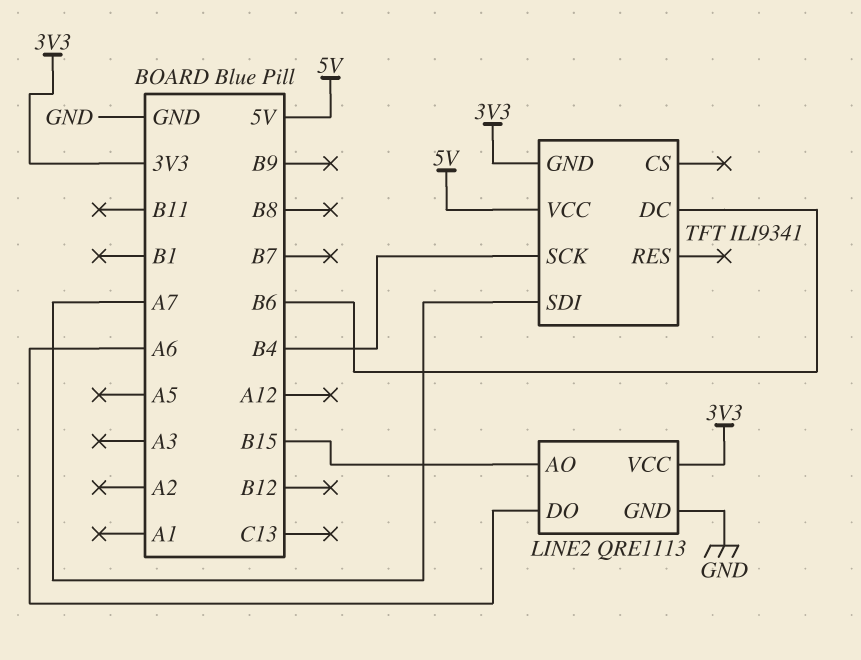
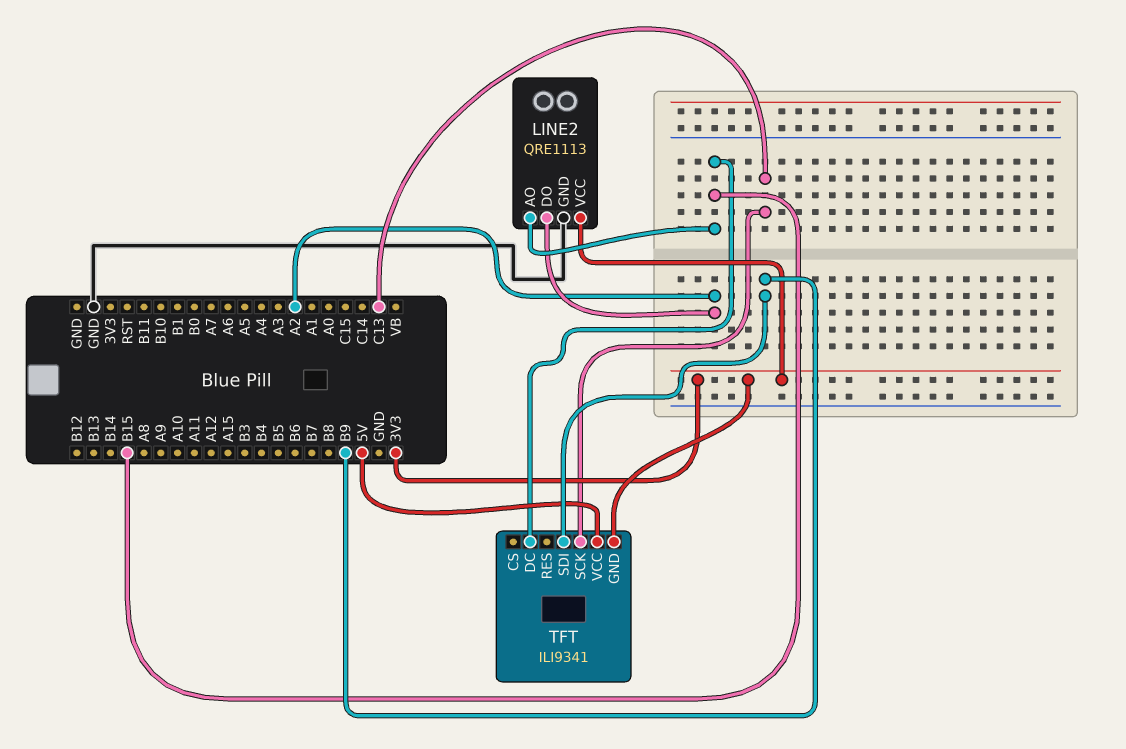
LINE2 pin DO: A6 -> A2
TFT pin DC: B6 -> B15
TFT pin SCK: B4 -> C13
TFT pin SDI: A7 -> B9

